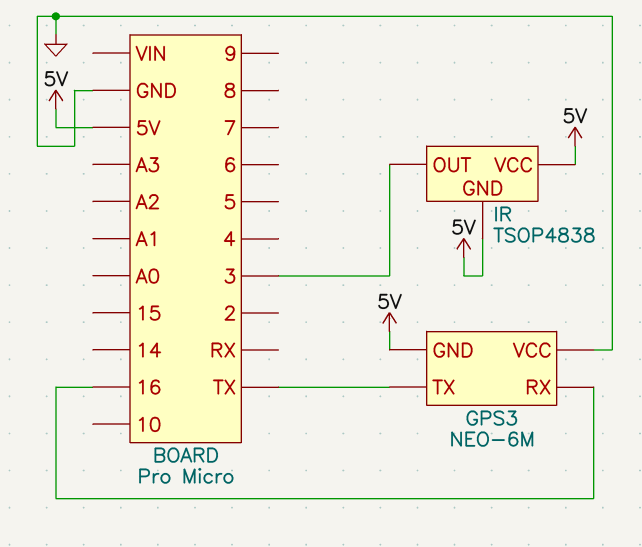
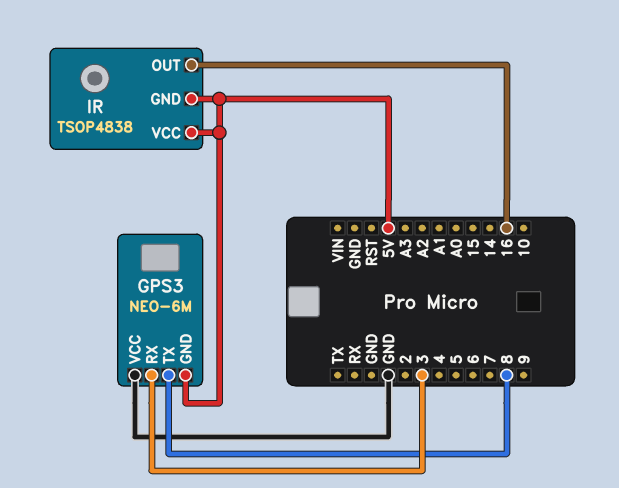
GPS3 pin RX: 16 -> 3
GPS3 pin TX: TX -> 8
IR pin OUT: 3 -> 16

